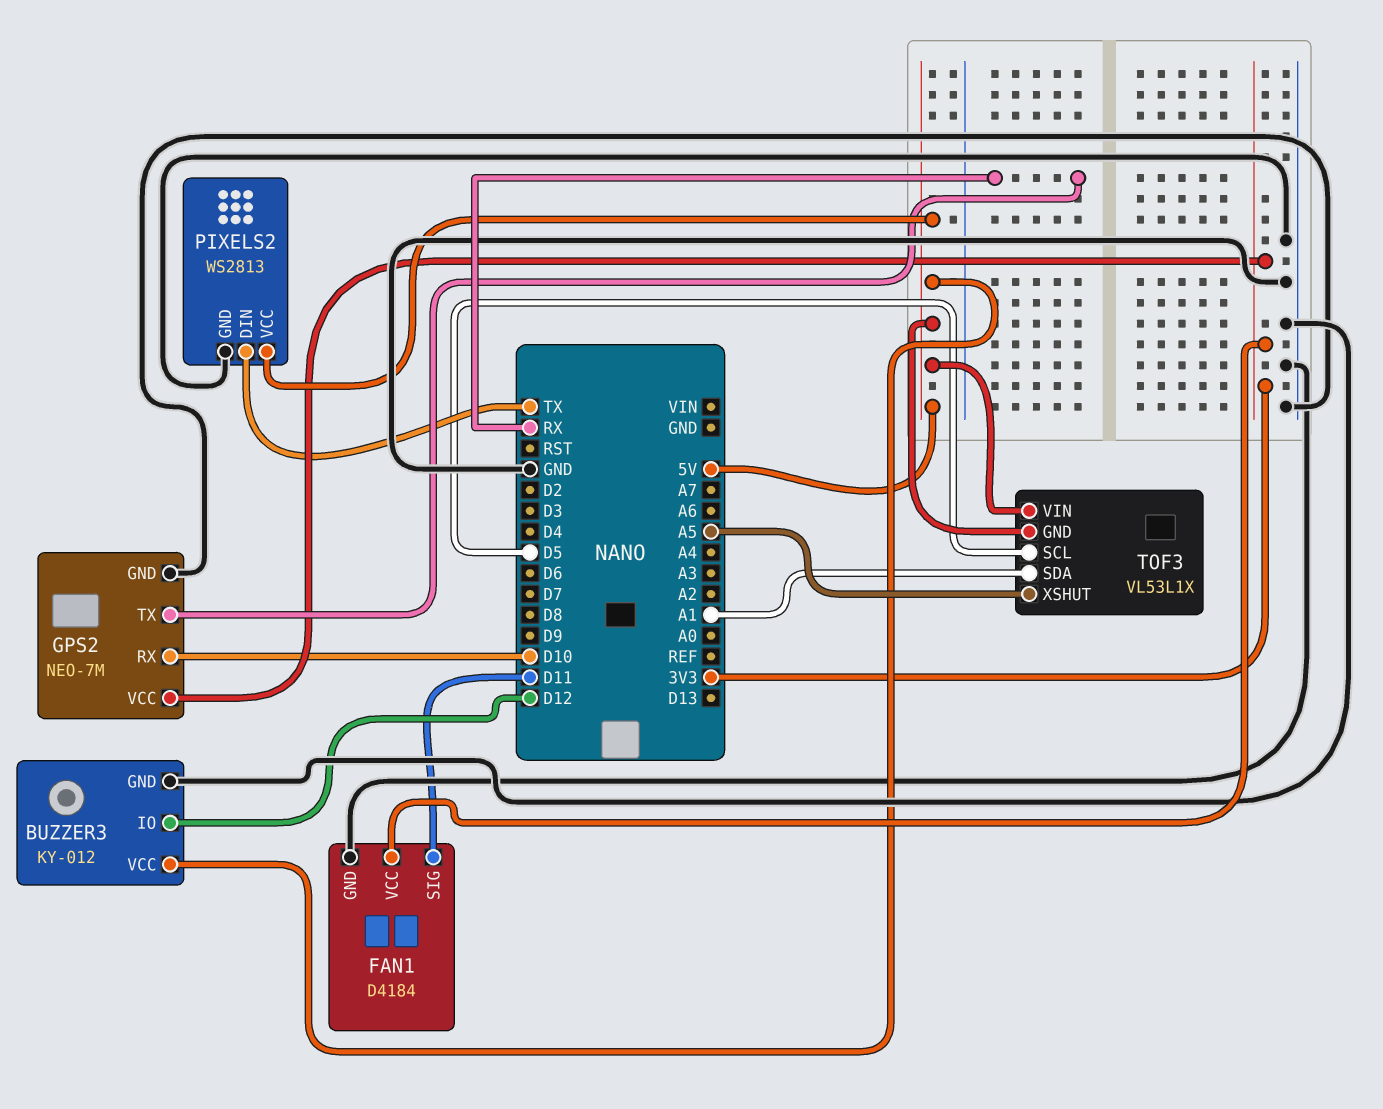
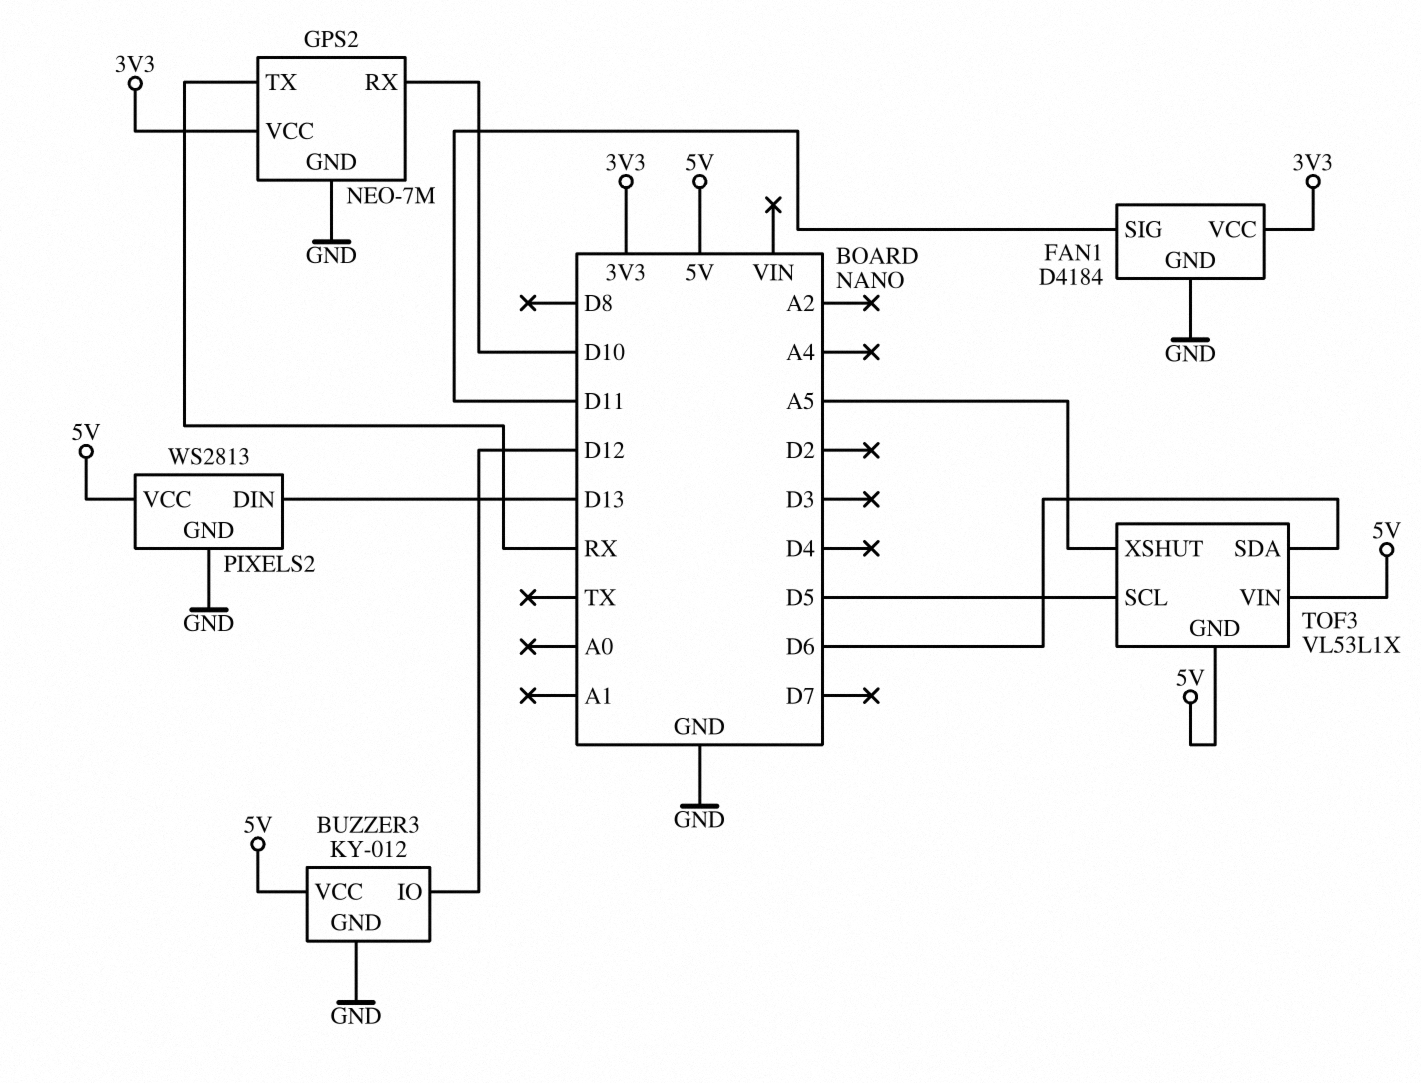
PIXELS2 pin DIN: TX -> D13
TOF3 pin SDA: A1 -> D6

